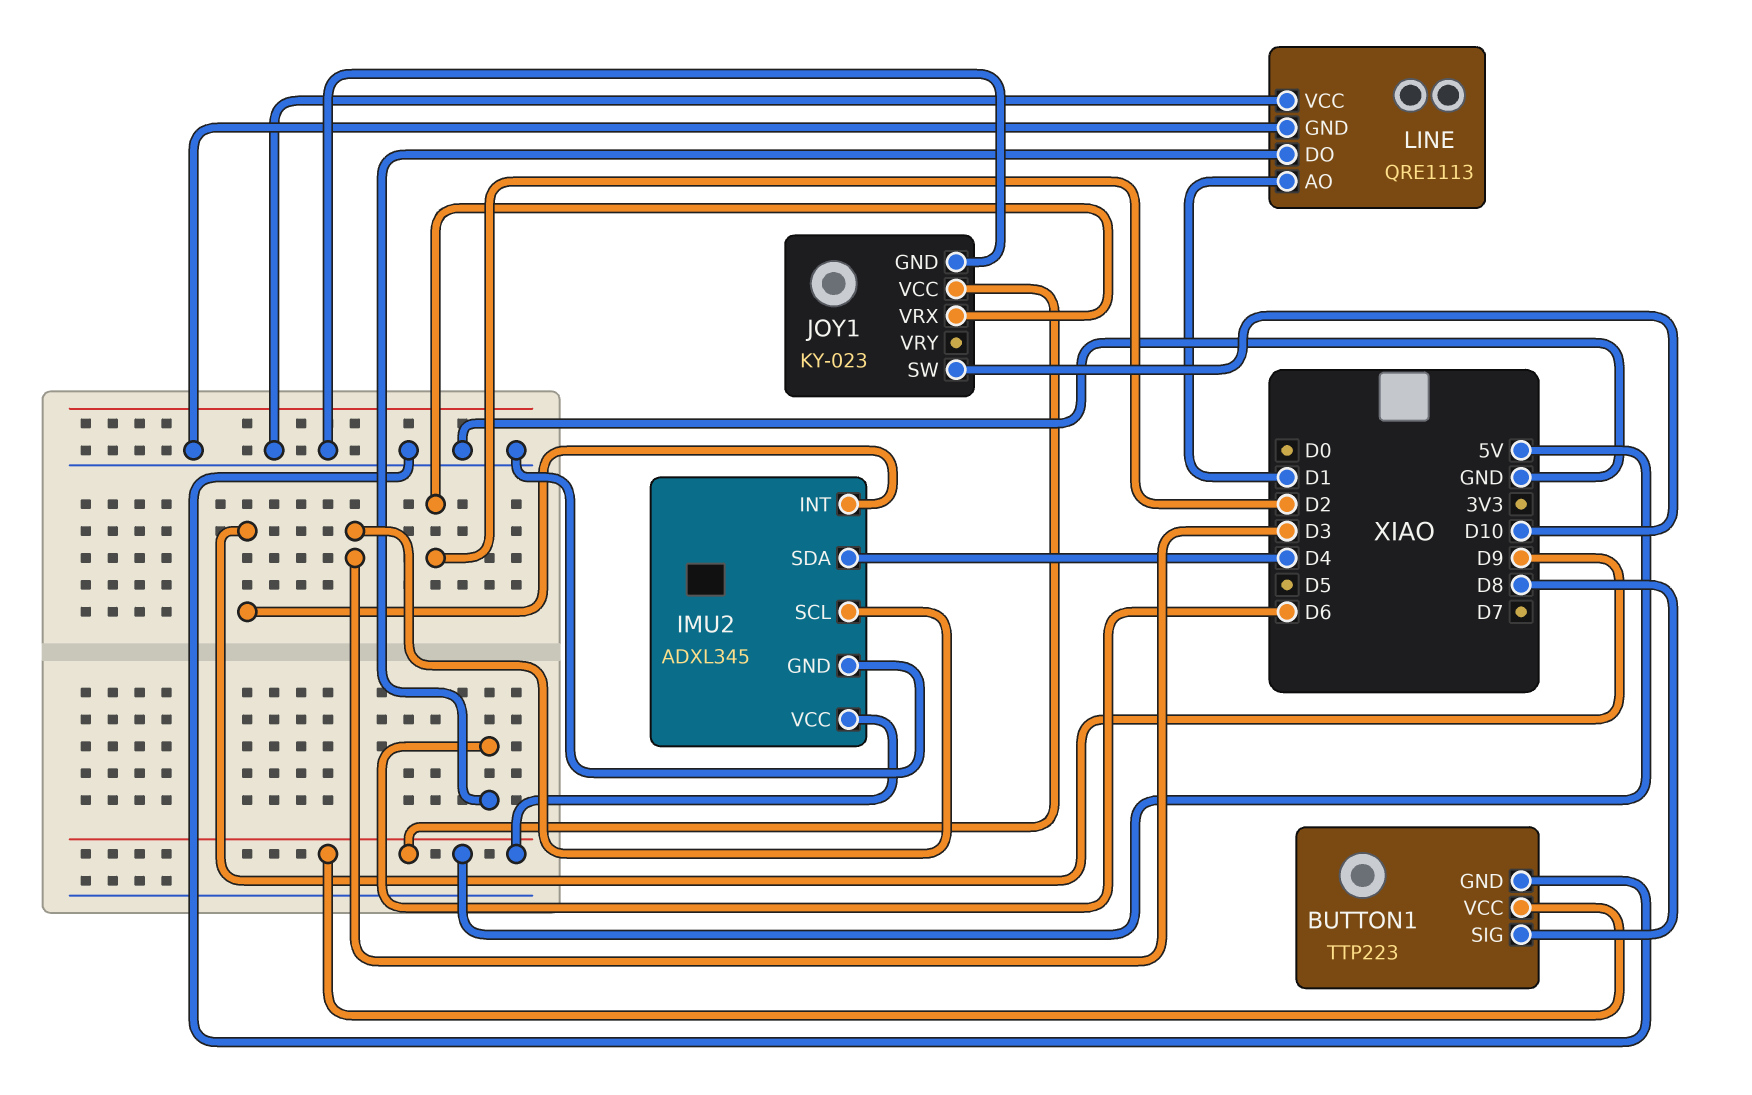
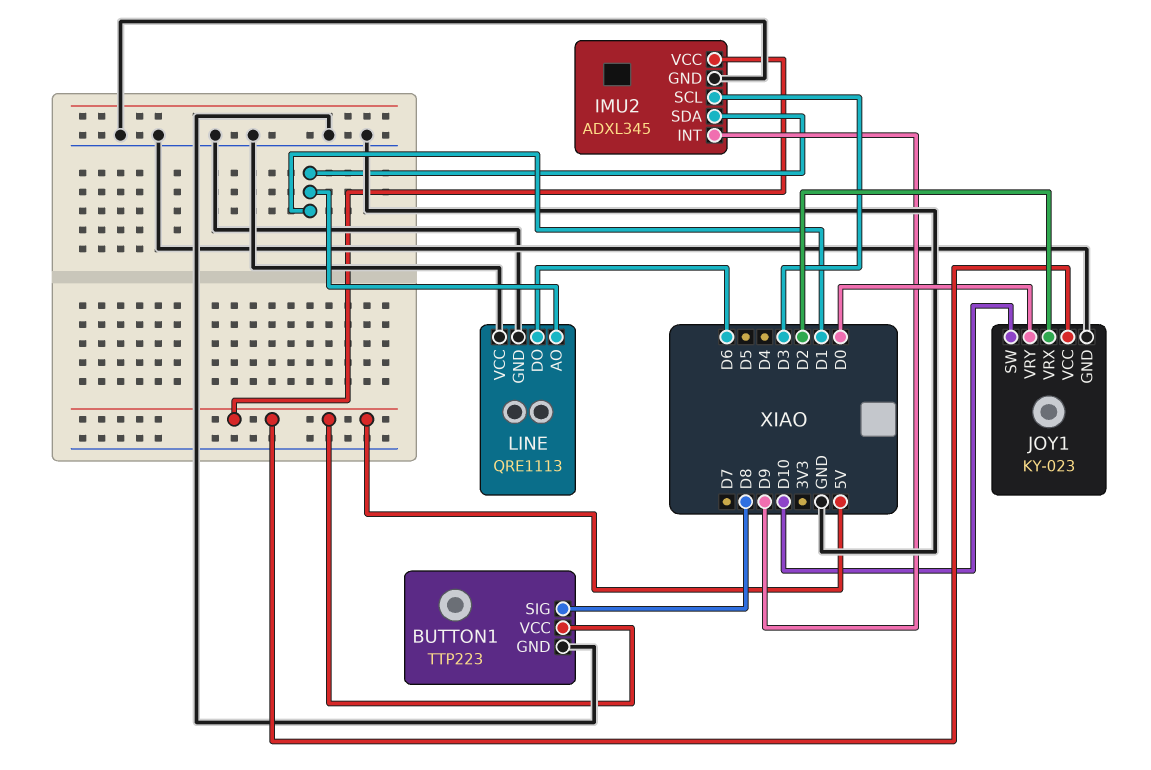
IMU2 pin SDA: D4 -> D1
JOY1 pin VRY: none -> D0

